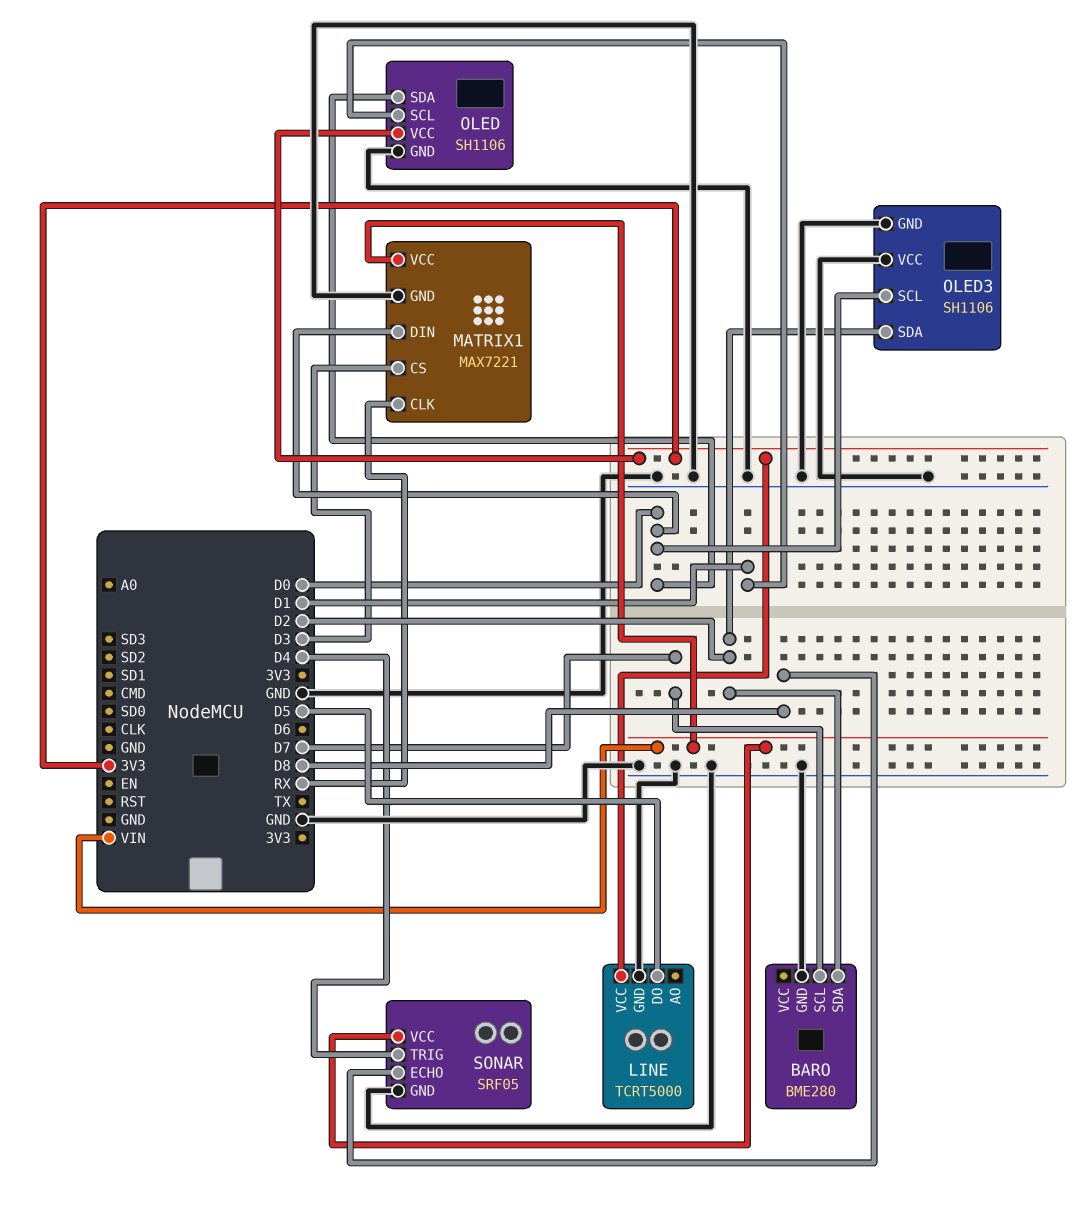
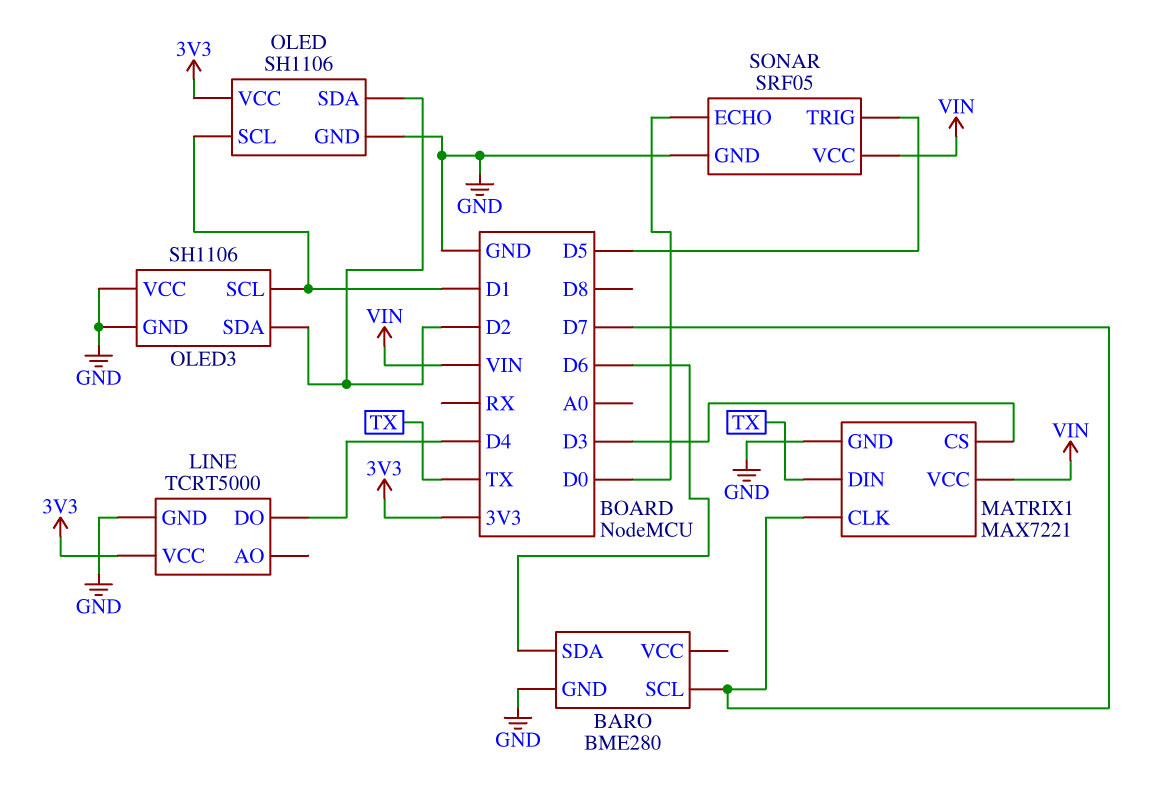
BARO pin SDA: D2 -> D6
LINE pin DO: D5 -> D4
MATRIX1 pin CLK: RX -> D7
MATRIX1 pin DIN: D0 -> TX
OLED pin SDA: D0 -> D2
OLED3 pin SCL: D0 -> D1
SONAR pin ECHO: D8 -> D0
SONAR pin TRIG: D4 -> D5

